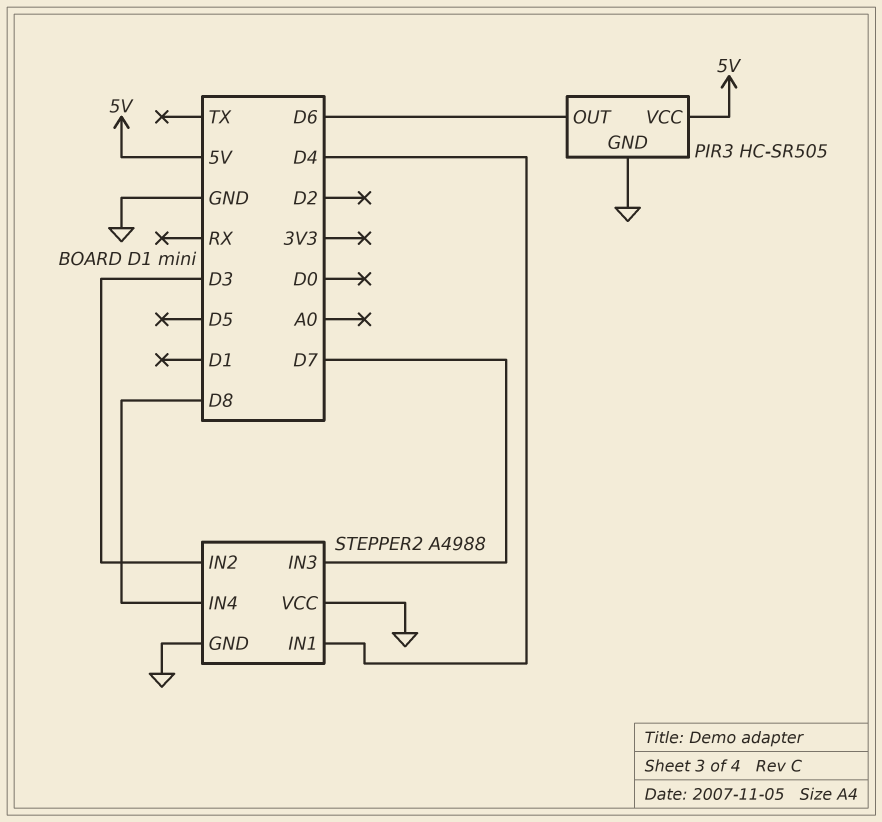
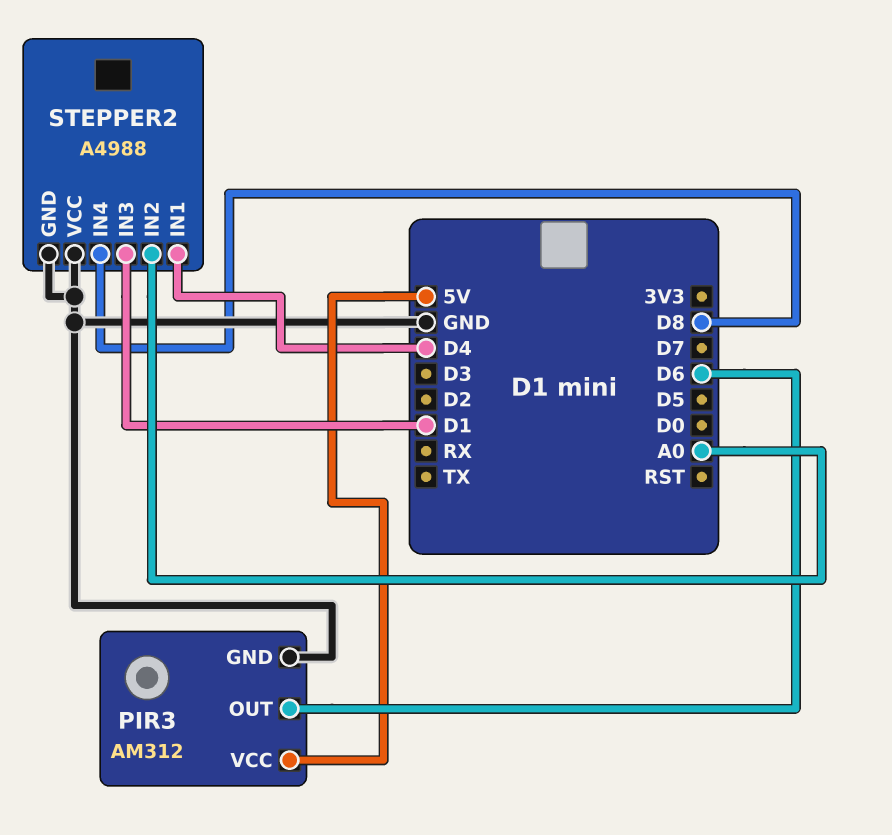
PIR3: HC-SR505 -> AM312
STEPPER2 pin IN2: D3 -> A0
STEPPER2 pin IN3: D7 -> D1

